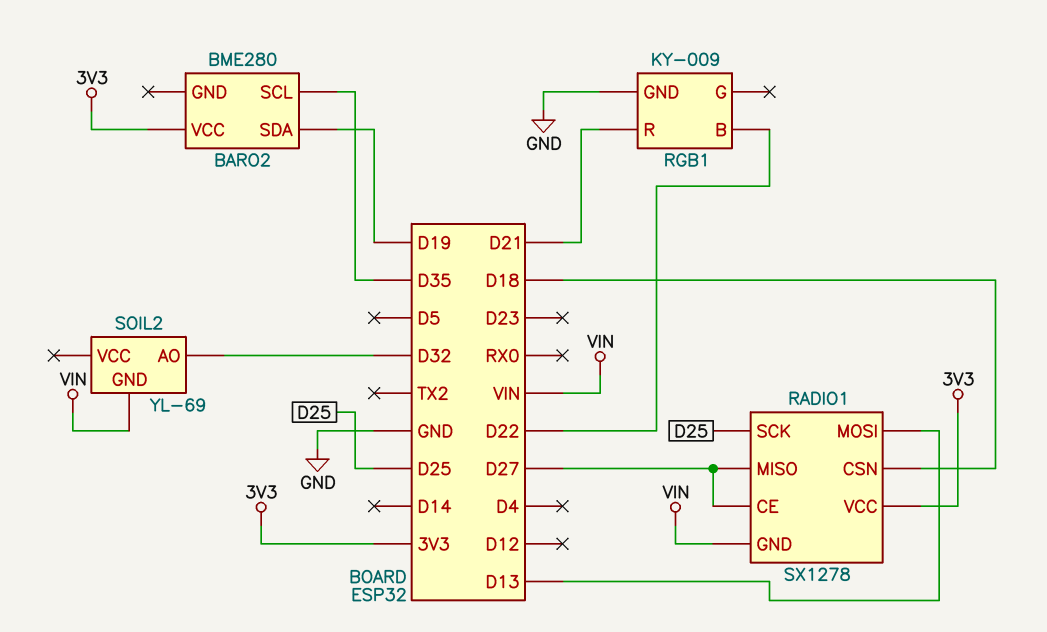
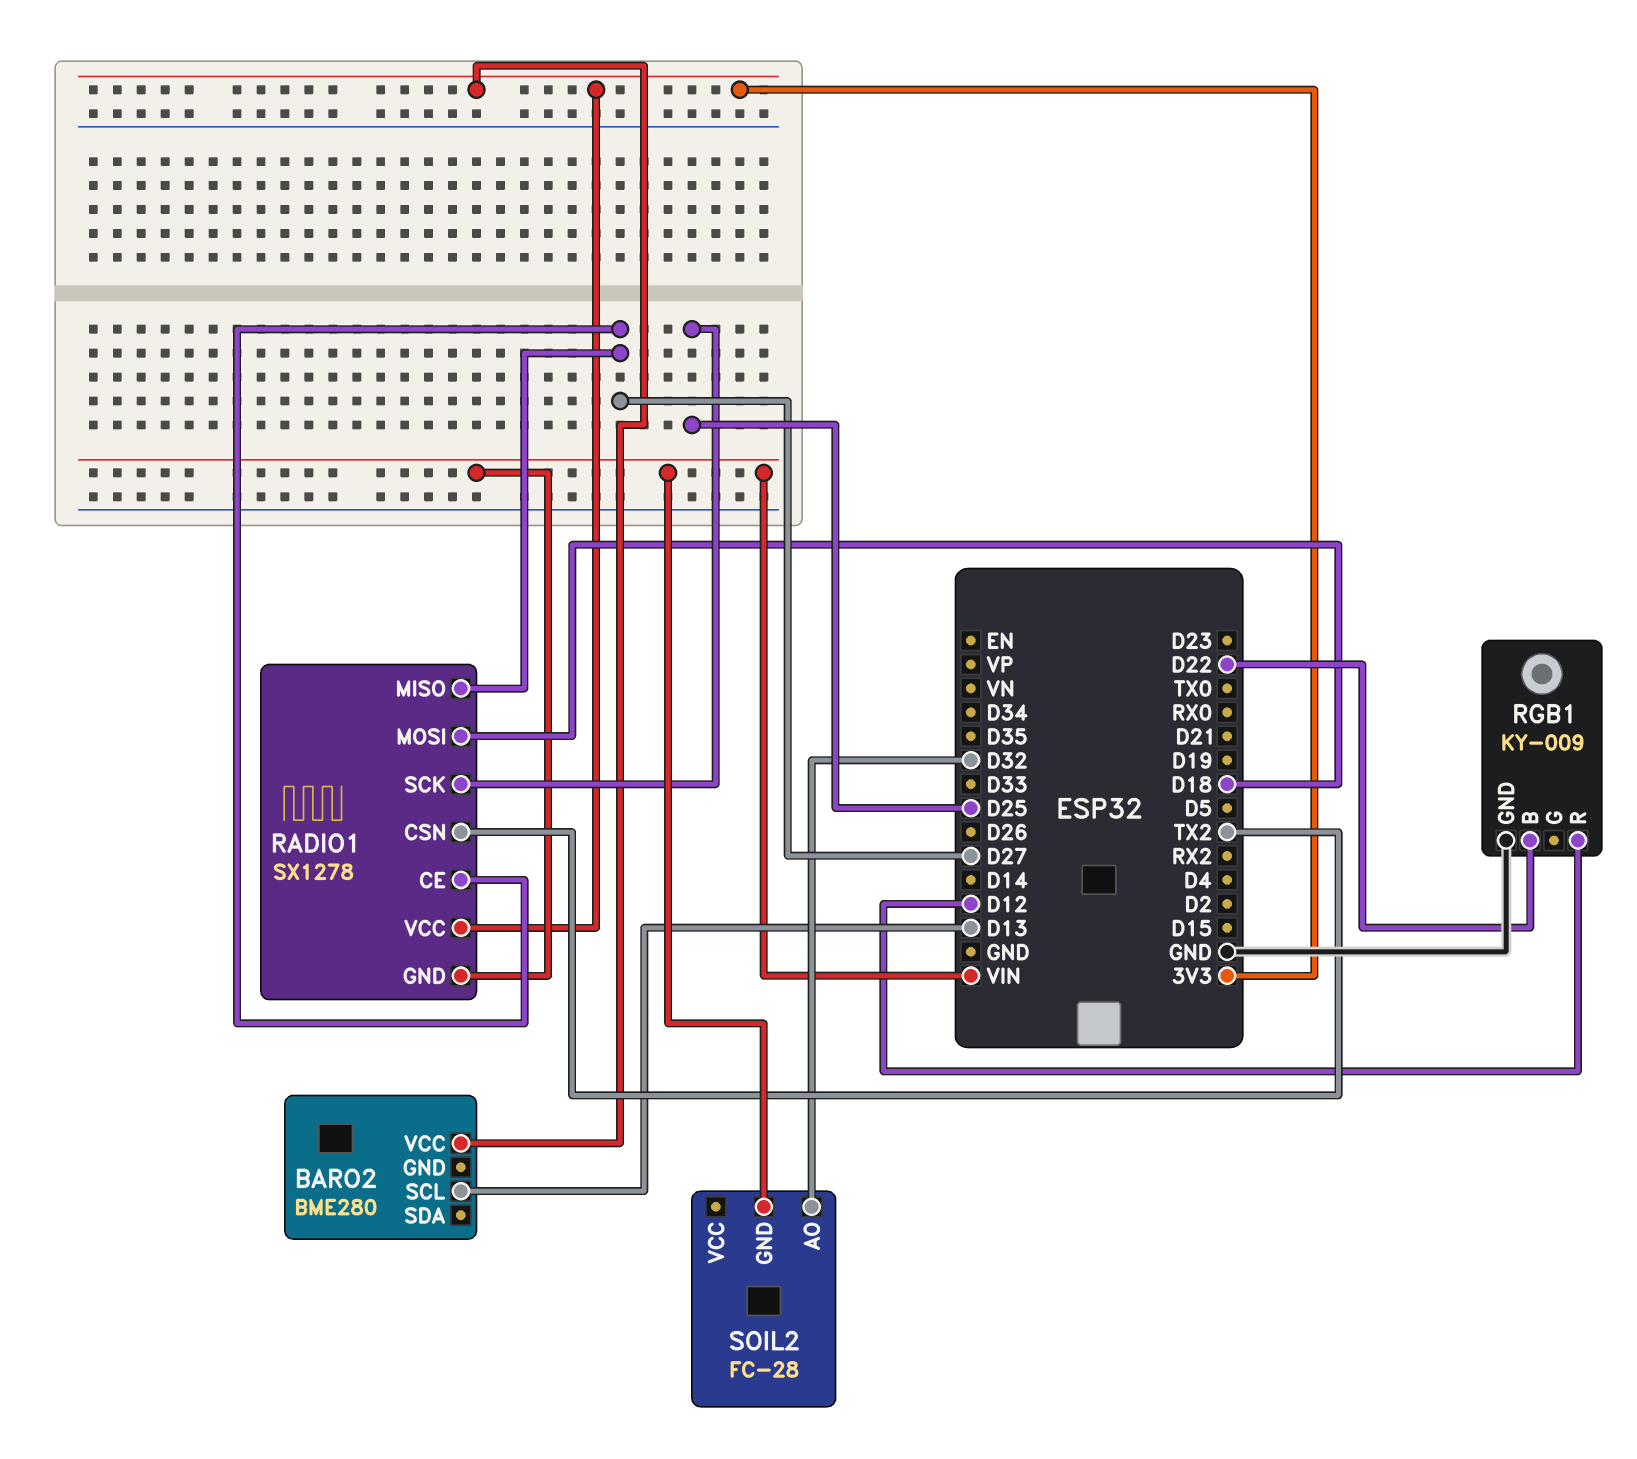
BARO2 pin SCL: D35 -> D13
BARO2 pin SDA: D19 -> none
RADIO1 pin CSN: D18 -> TX2
RADIO1 pin MOSI: D13 -> D18
RGB1 pin R: D21 -> D12
SOIL2: YL-69 -> FC-28

